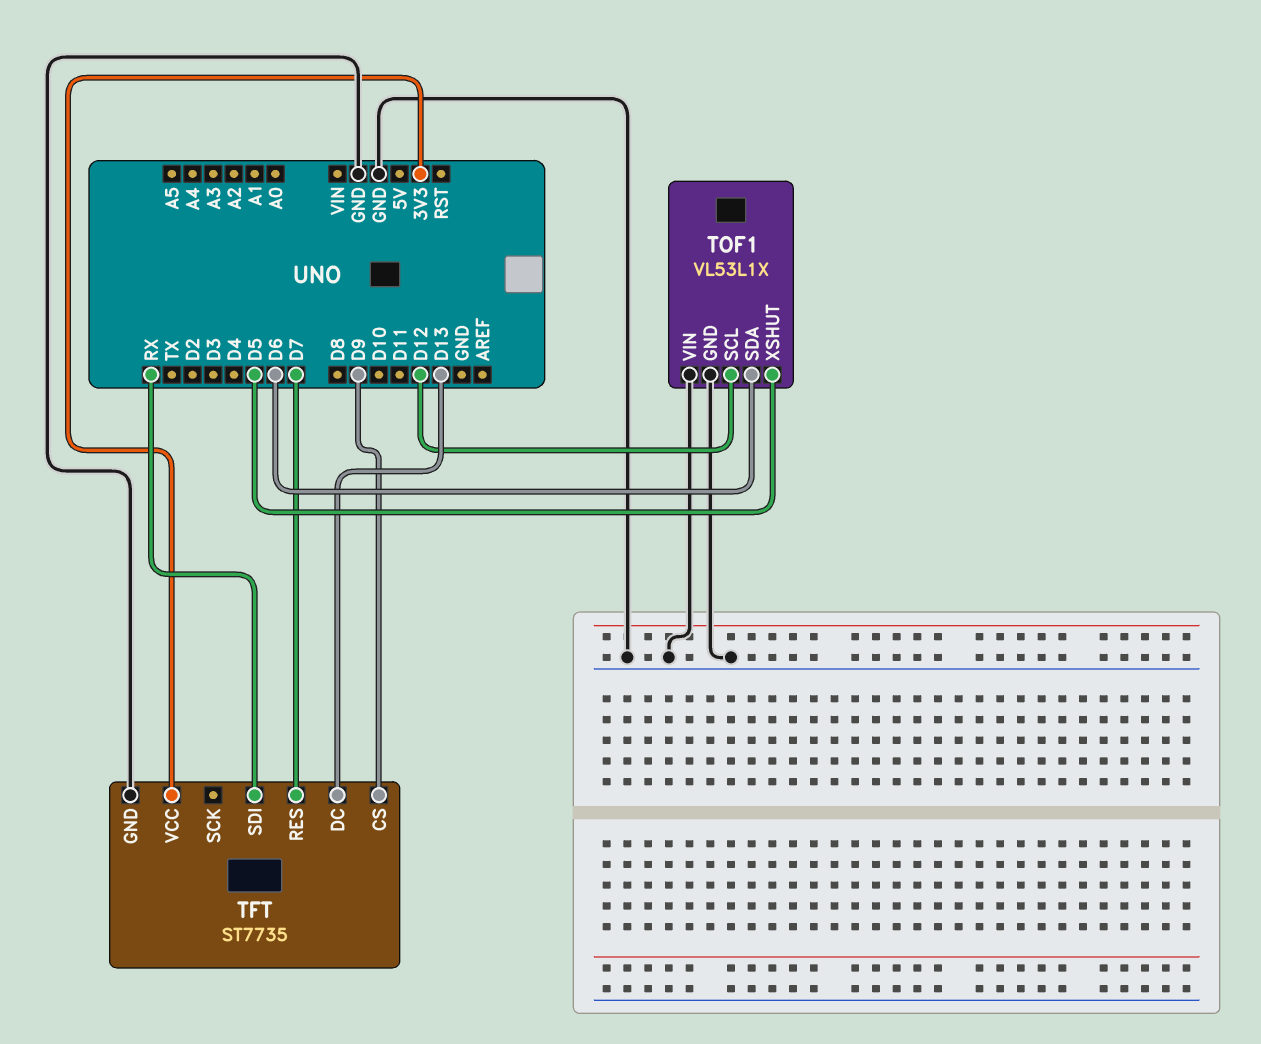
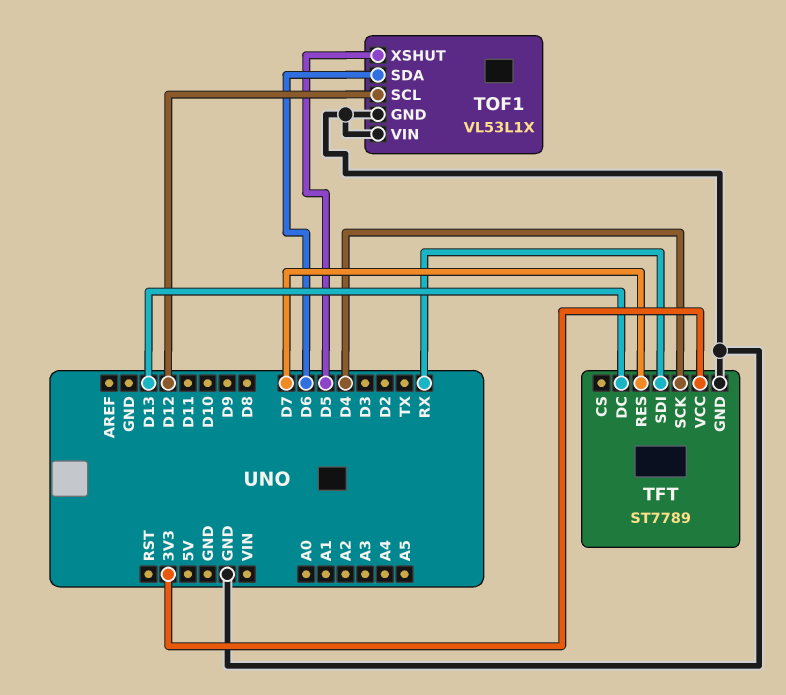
TFT: ST7735 -> ST7789
TFT pin CS: D9 -> none
TFT pin SCK: none -> D4

